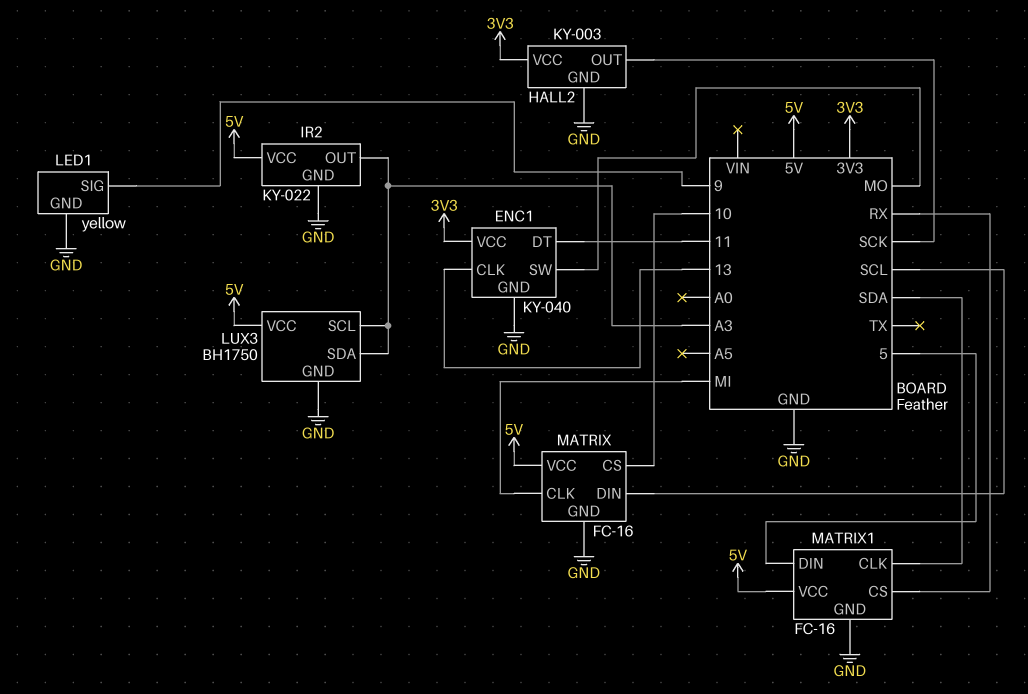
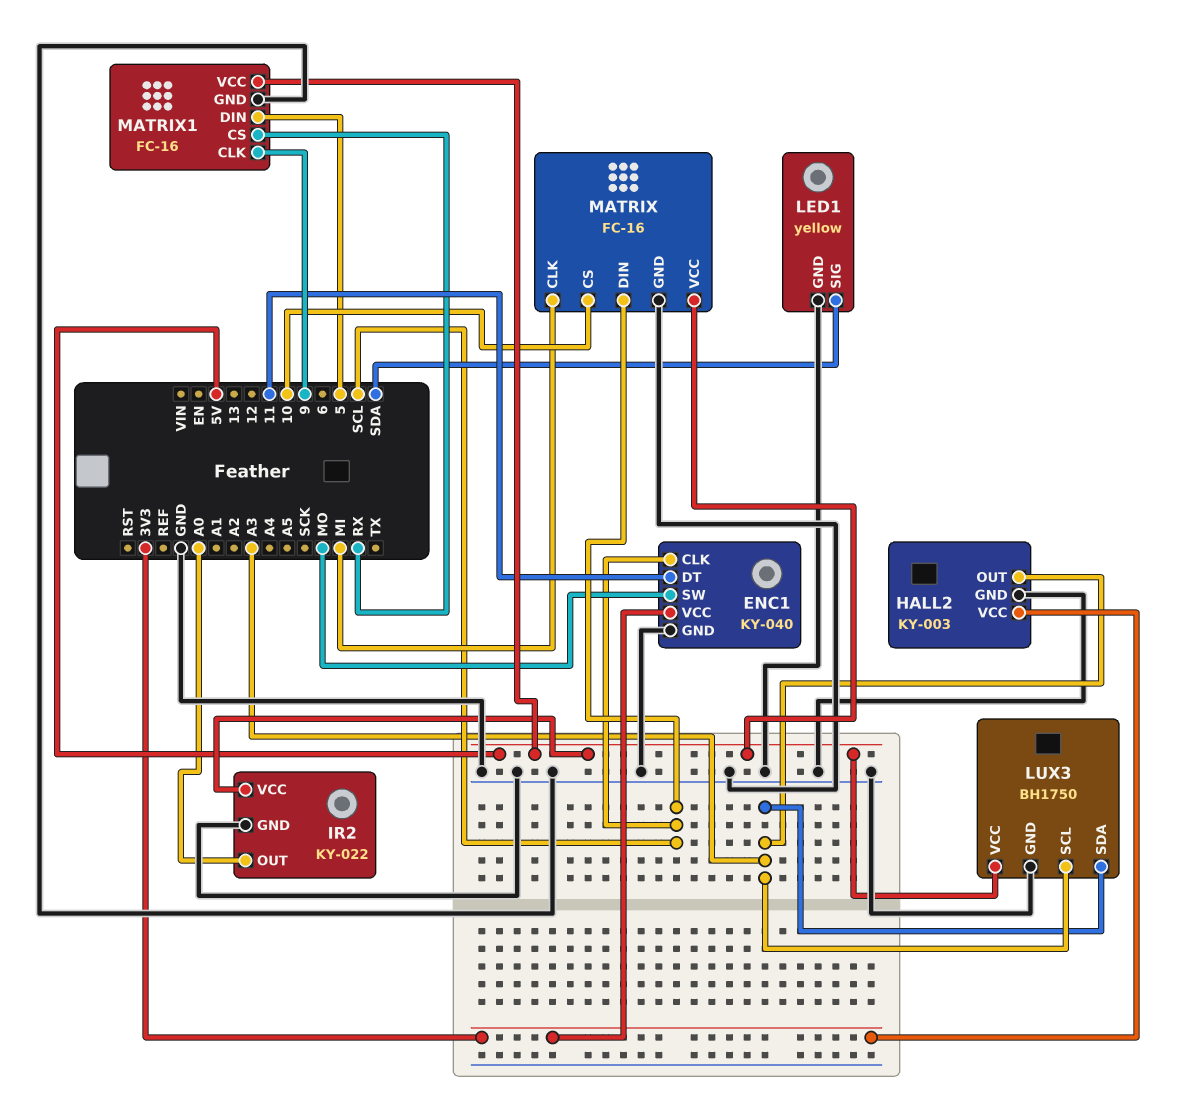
ENC1 pin CLK: 13 -> SCL
HALL2 pin OUT: SCK -> A3
IR2 pin OUT: A3 -> A0
LED1 pin SIG: 9 -> SDA
MATRIX1 pin CLK: SDA -> 9

